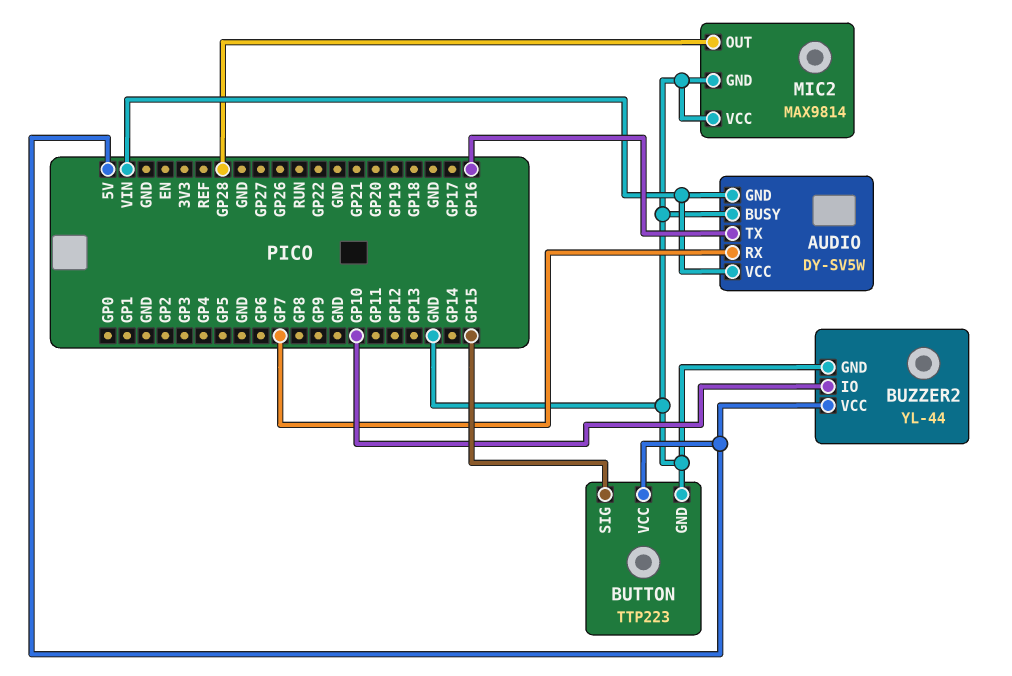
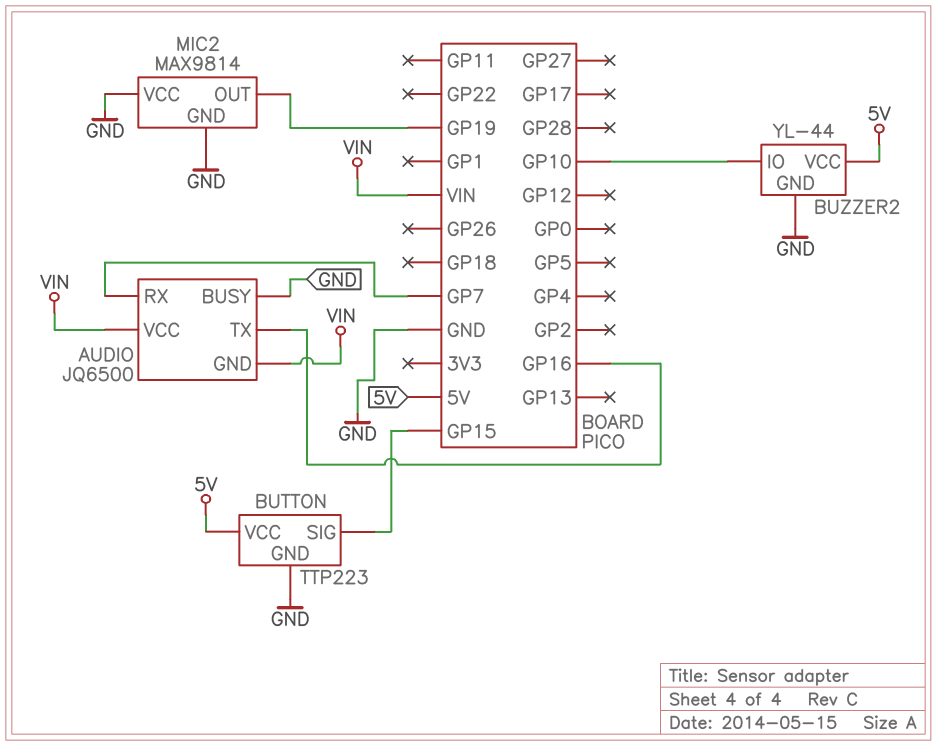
AUDIO: DY-SV5W -> JQ6500
MIC2 pin OUT: GP28 -> GP19

